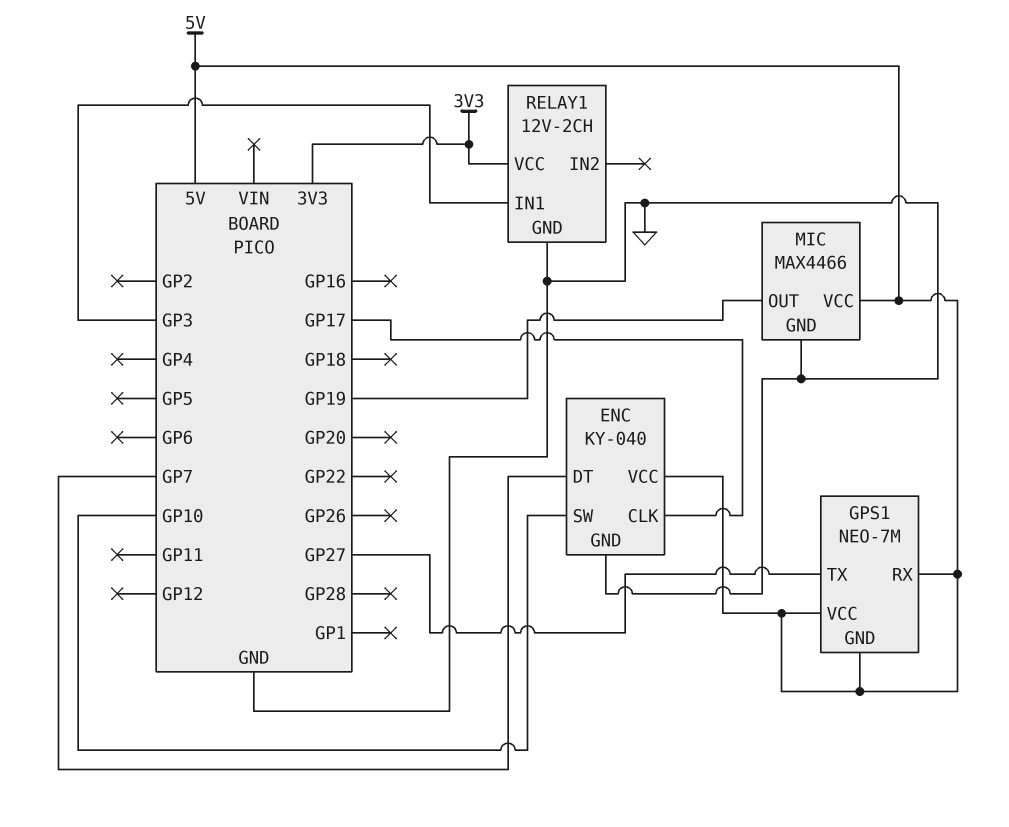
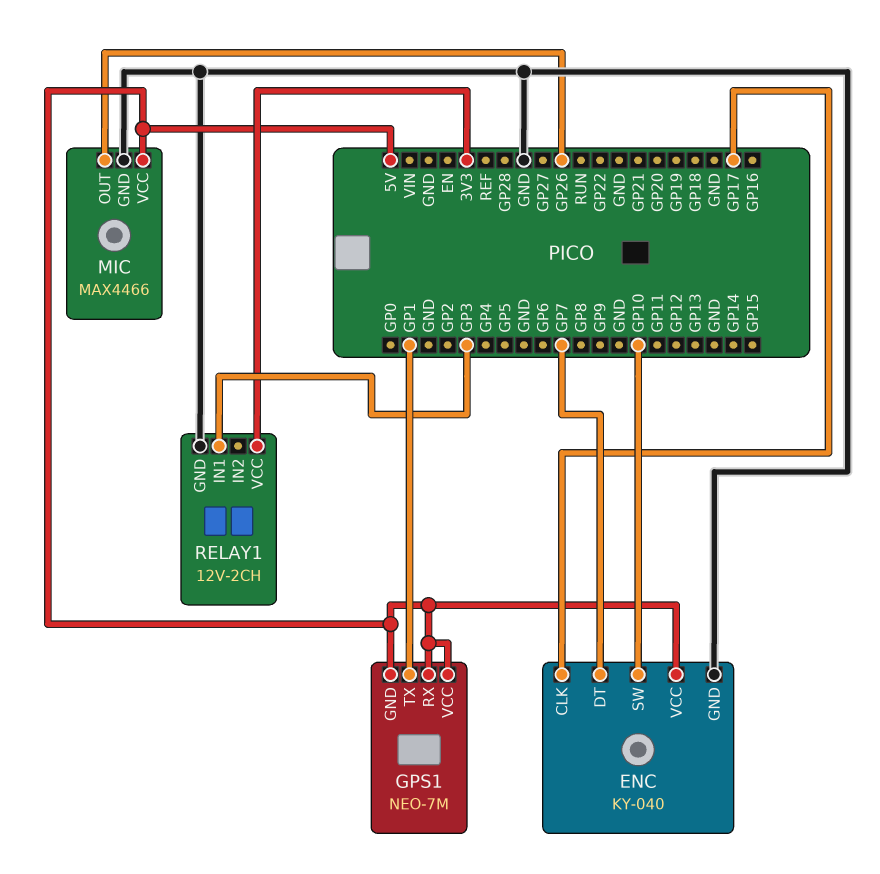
GPS1 pin TX: GP27 -> GP1
MIC pin OUT: GP19 -> GP26

